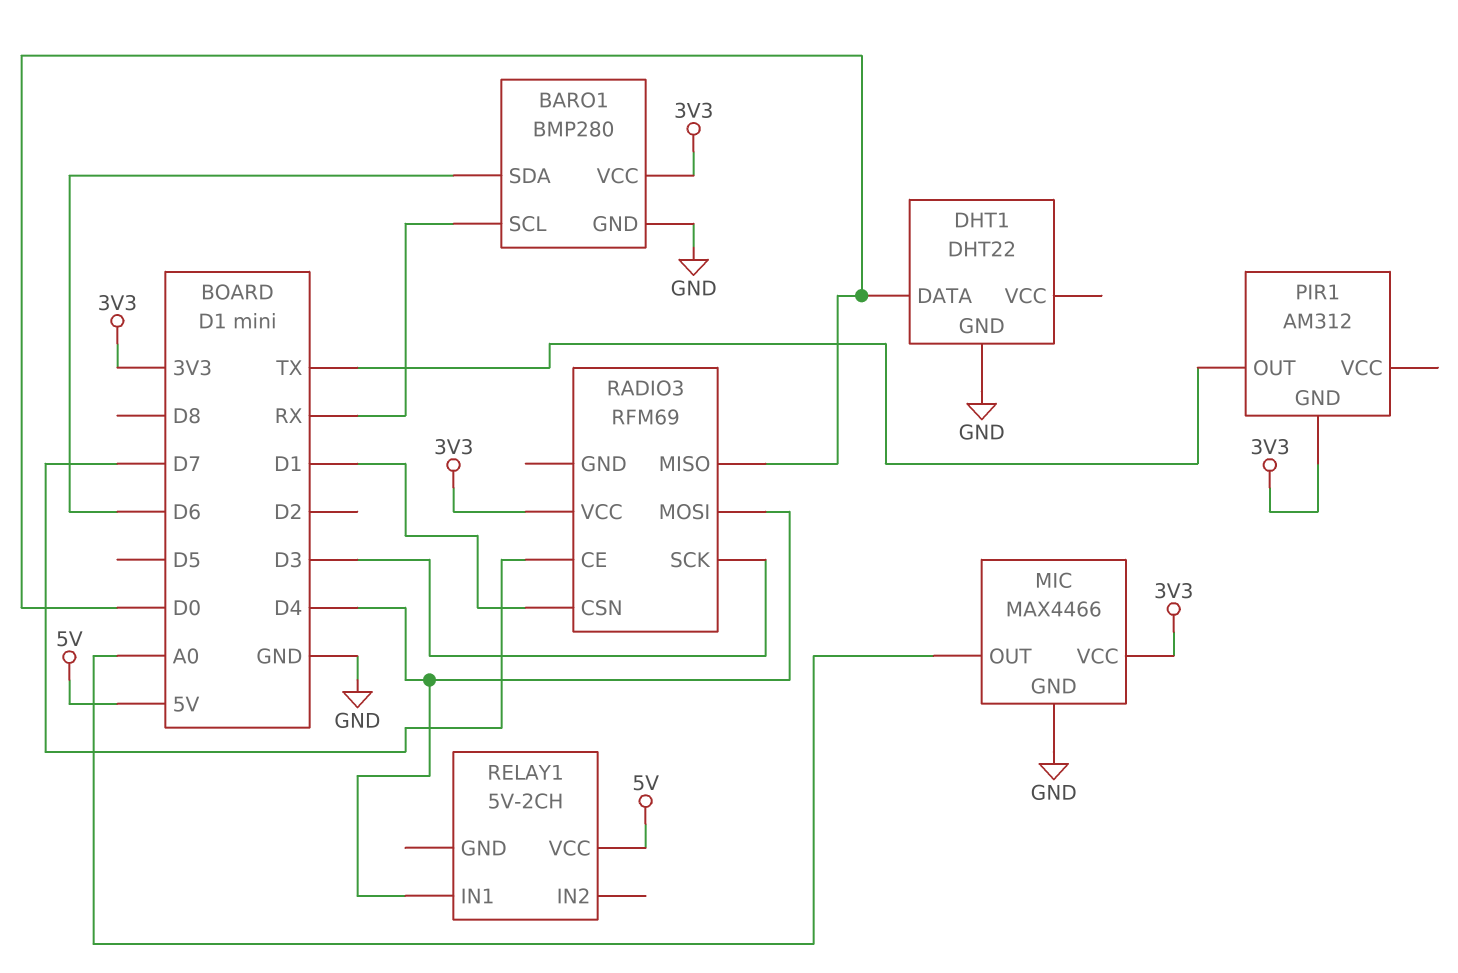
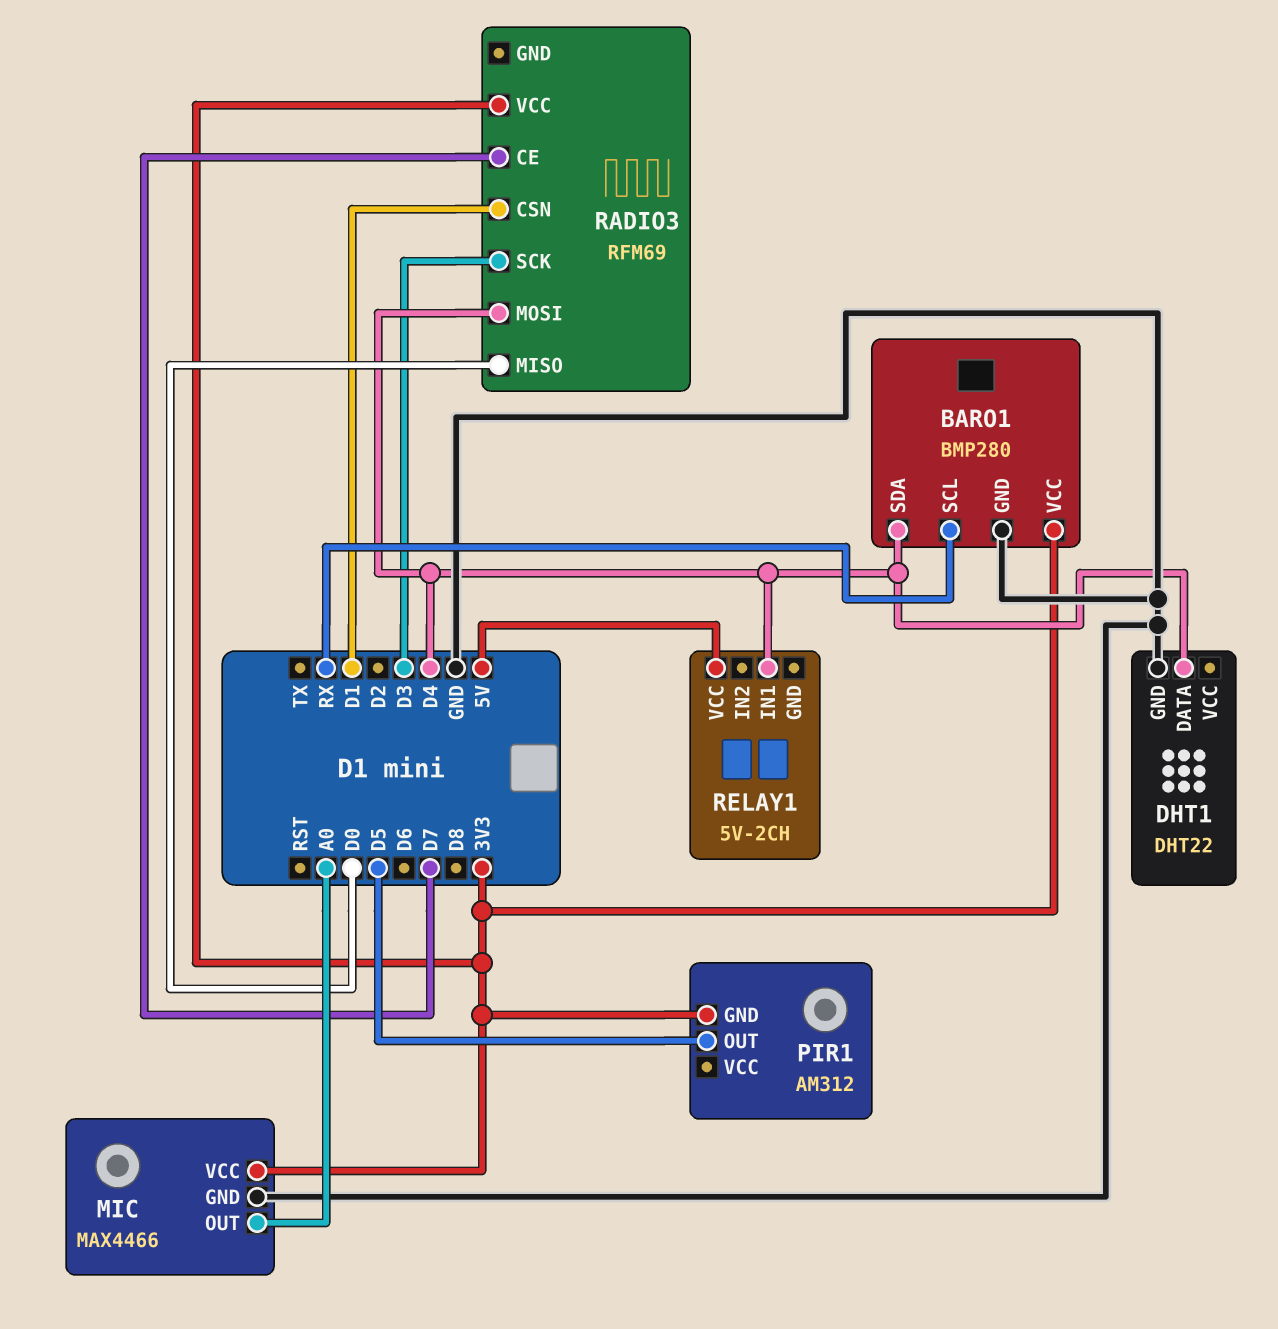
BARO1 pin SDA: D6 -> D4
DHT1 pin DATA: D0 -> D4
PIR1 pin OUT: TX -> D5

